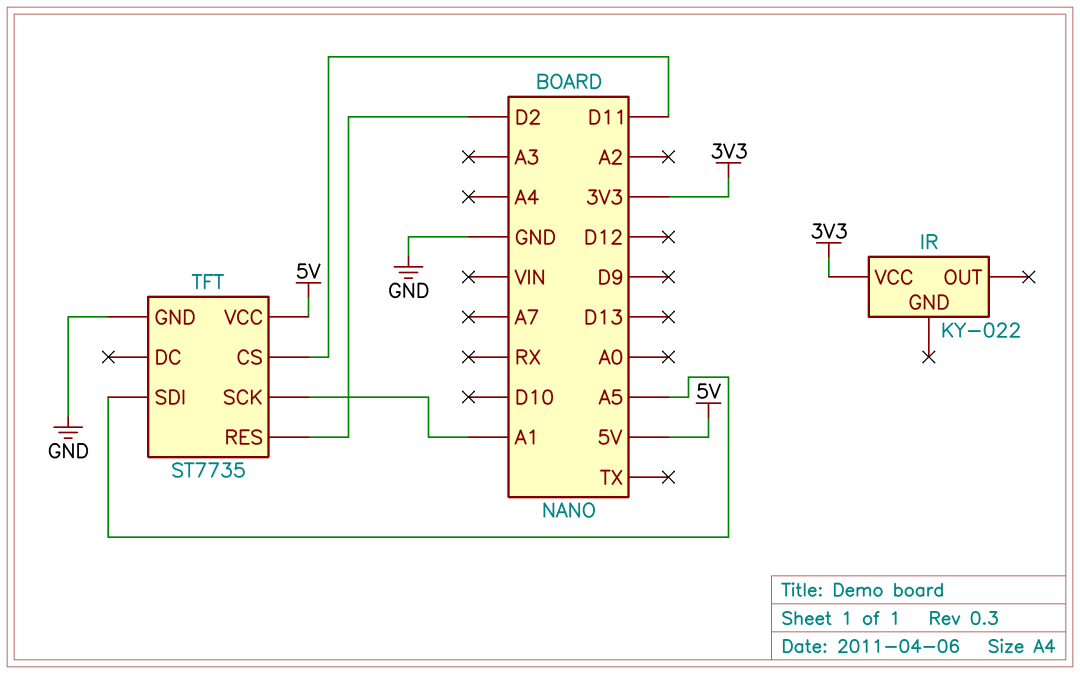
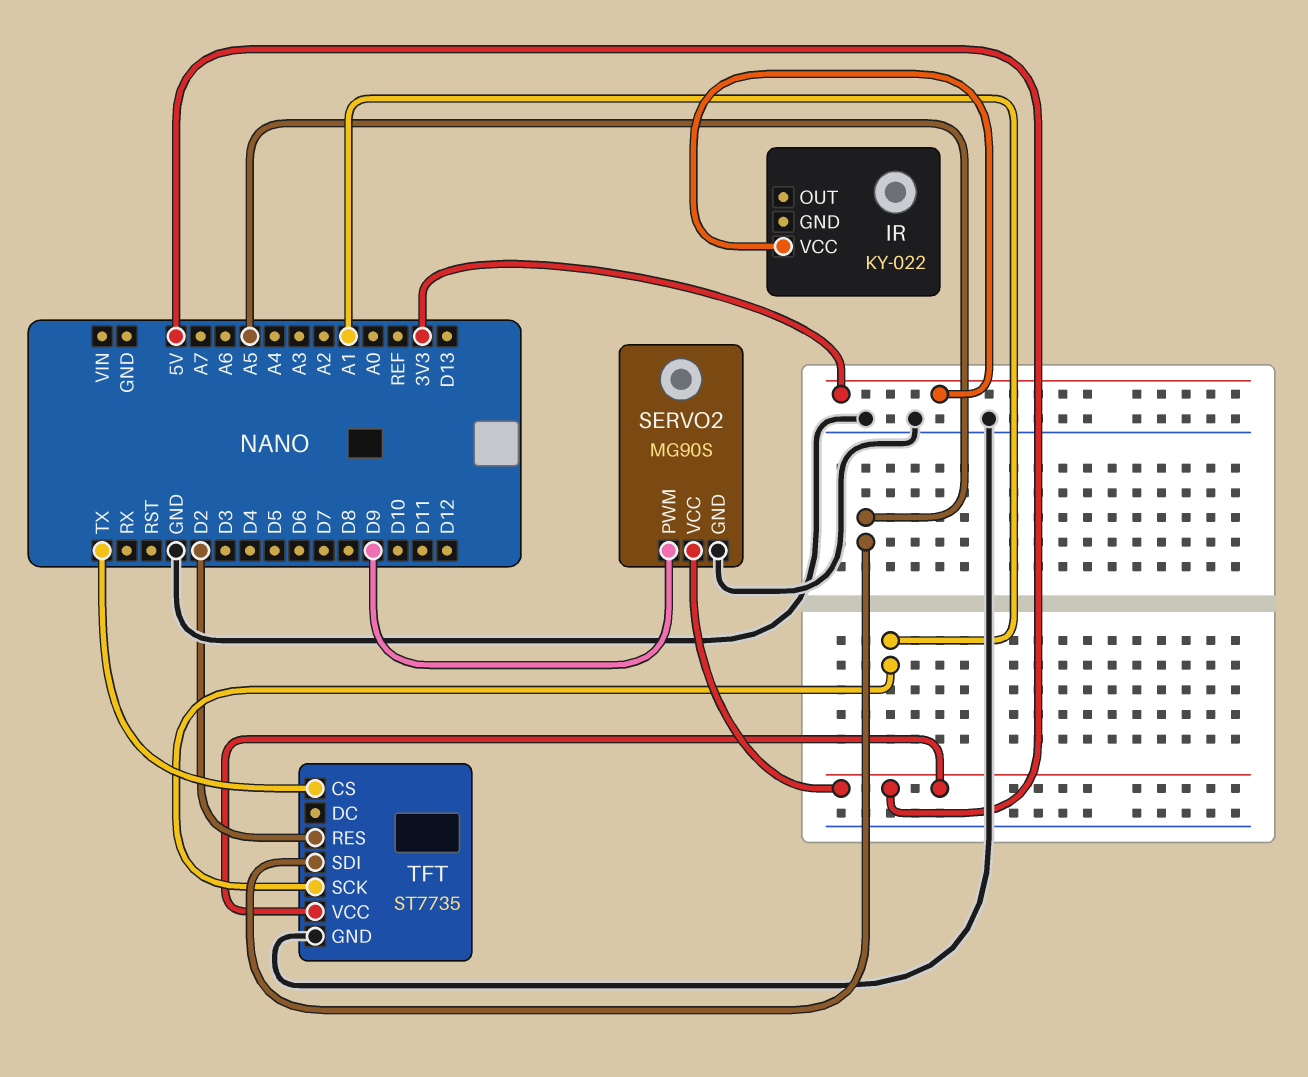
SERVO2: none -> MG90S
SERVO2 pin GND: none -> GND
SERVO2 pin PWM: none -> D9
SERVO2 pin VCC: none -> 5V
TFT pin CS: D11 -> TX

